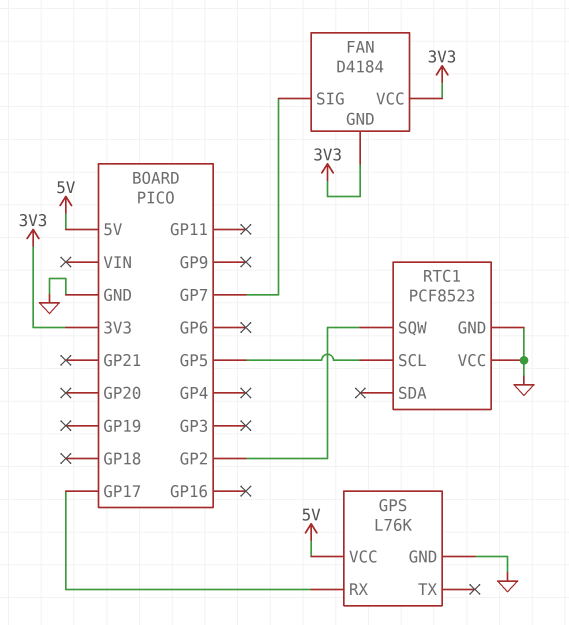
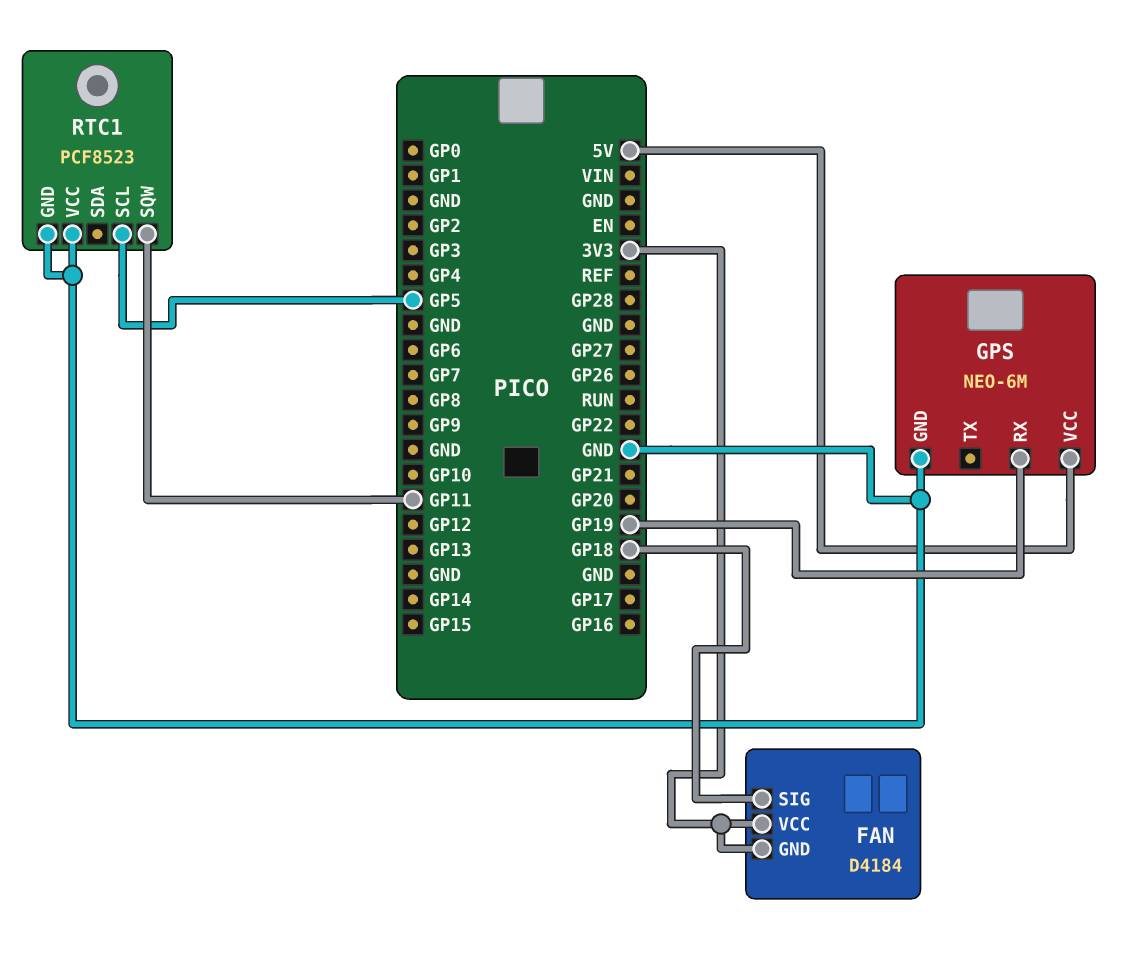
FAN pin SIG: GP7 -> GP18
GPS: L76K -> NEO-6M
GPS pin RX: GP17 -> GP19
RTC1 pin SQW: GP2 -> GP11

